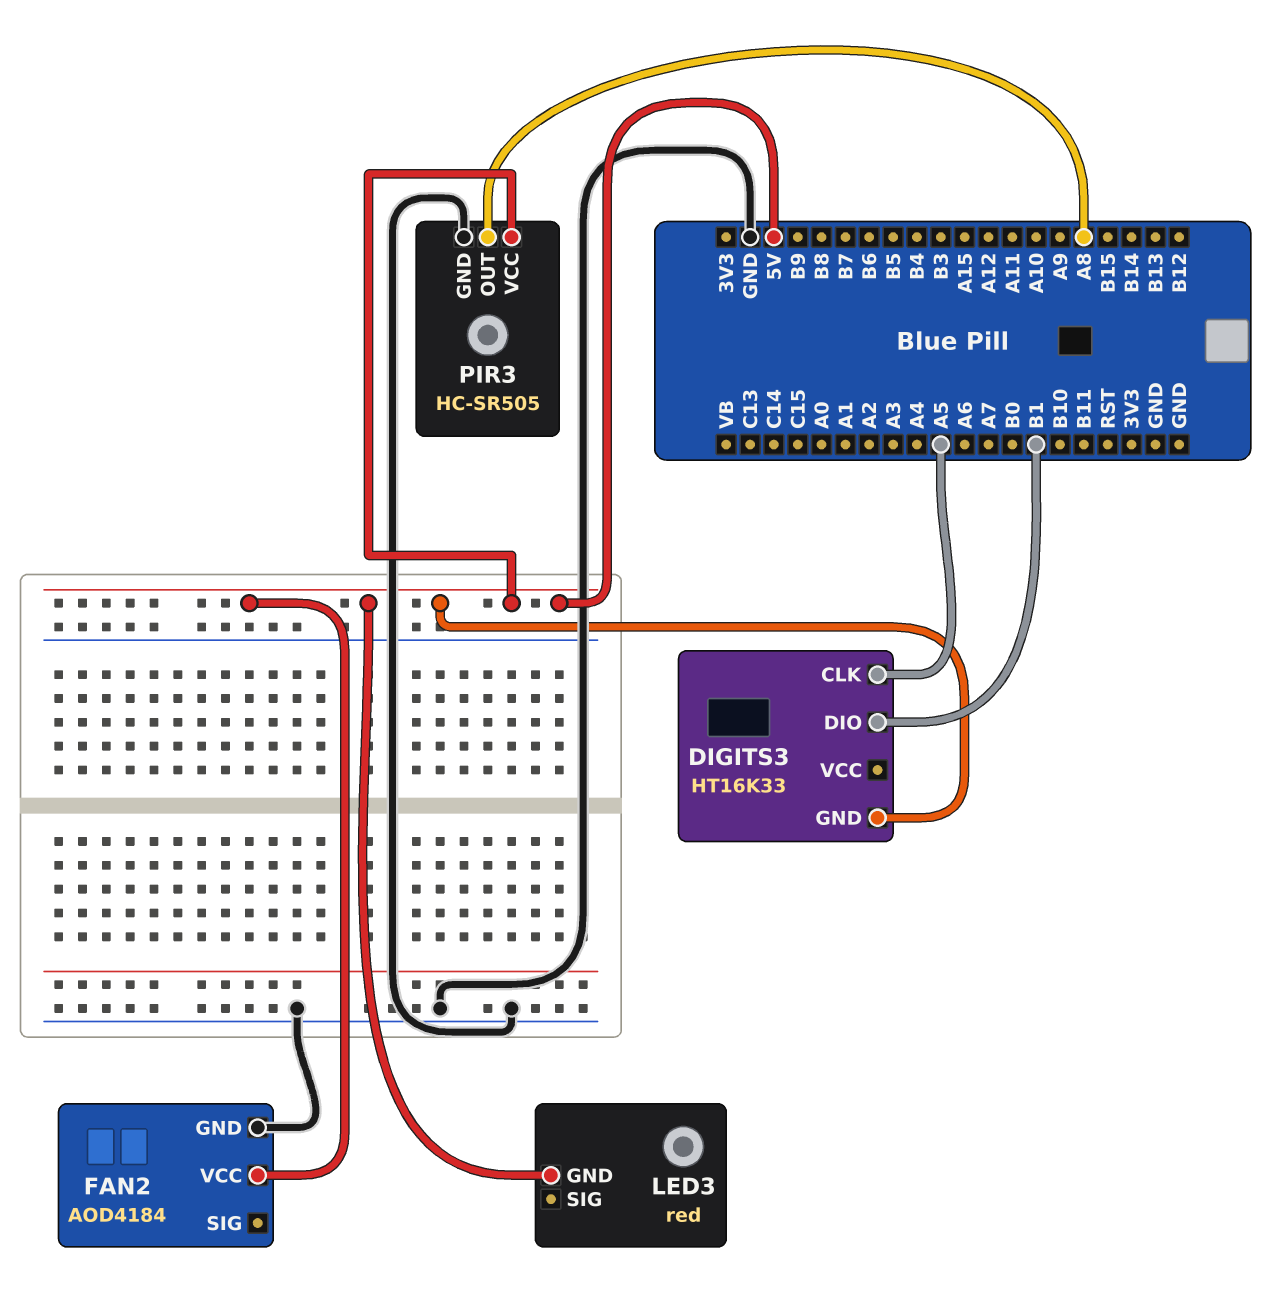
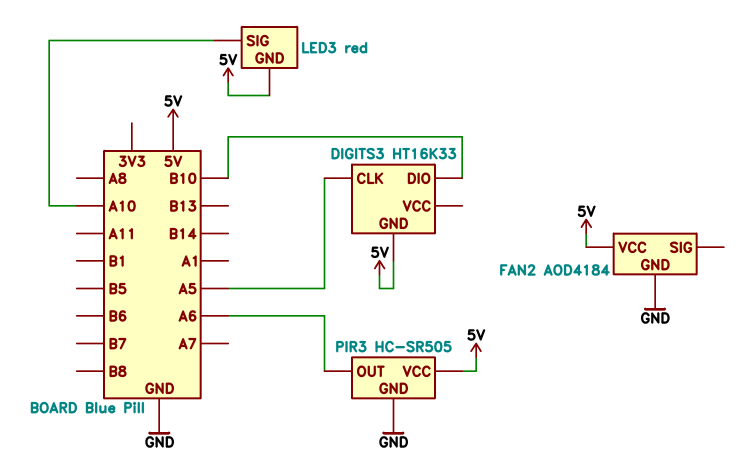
DIGITS3 pin DIO: B1 -> B10
LED3 pin SIG: none -> A10
PIR3 pin OUT: A8 -> A6

